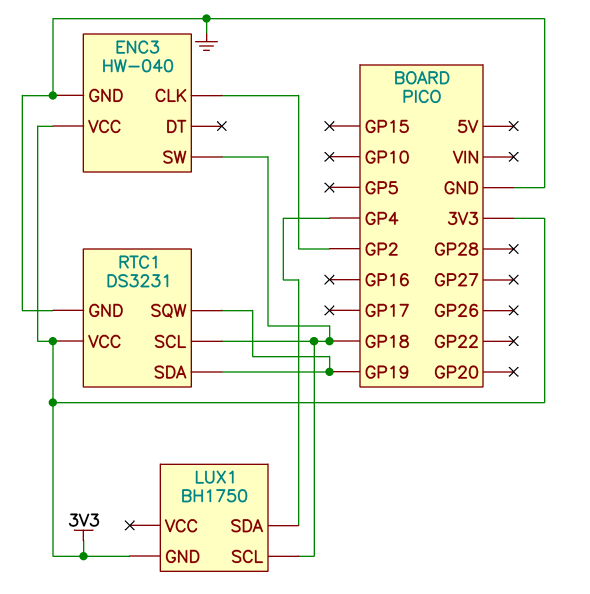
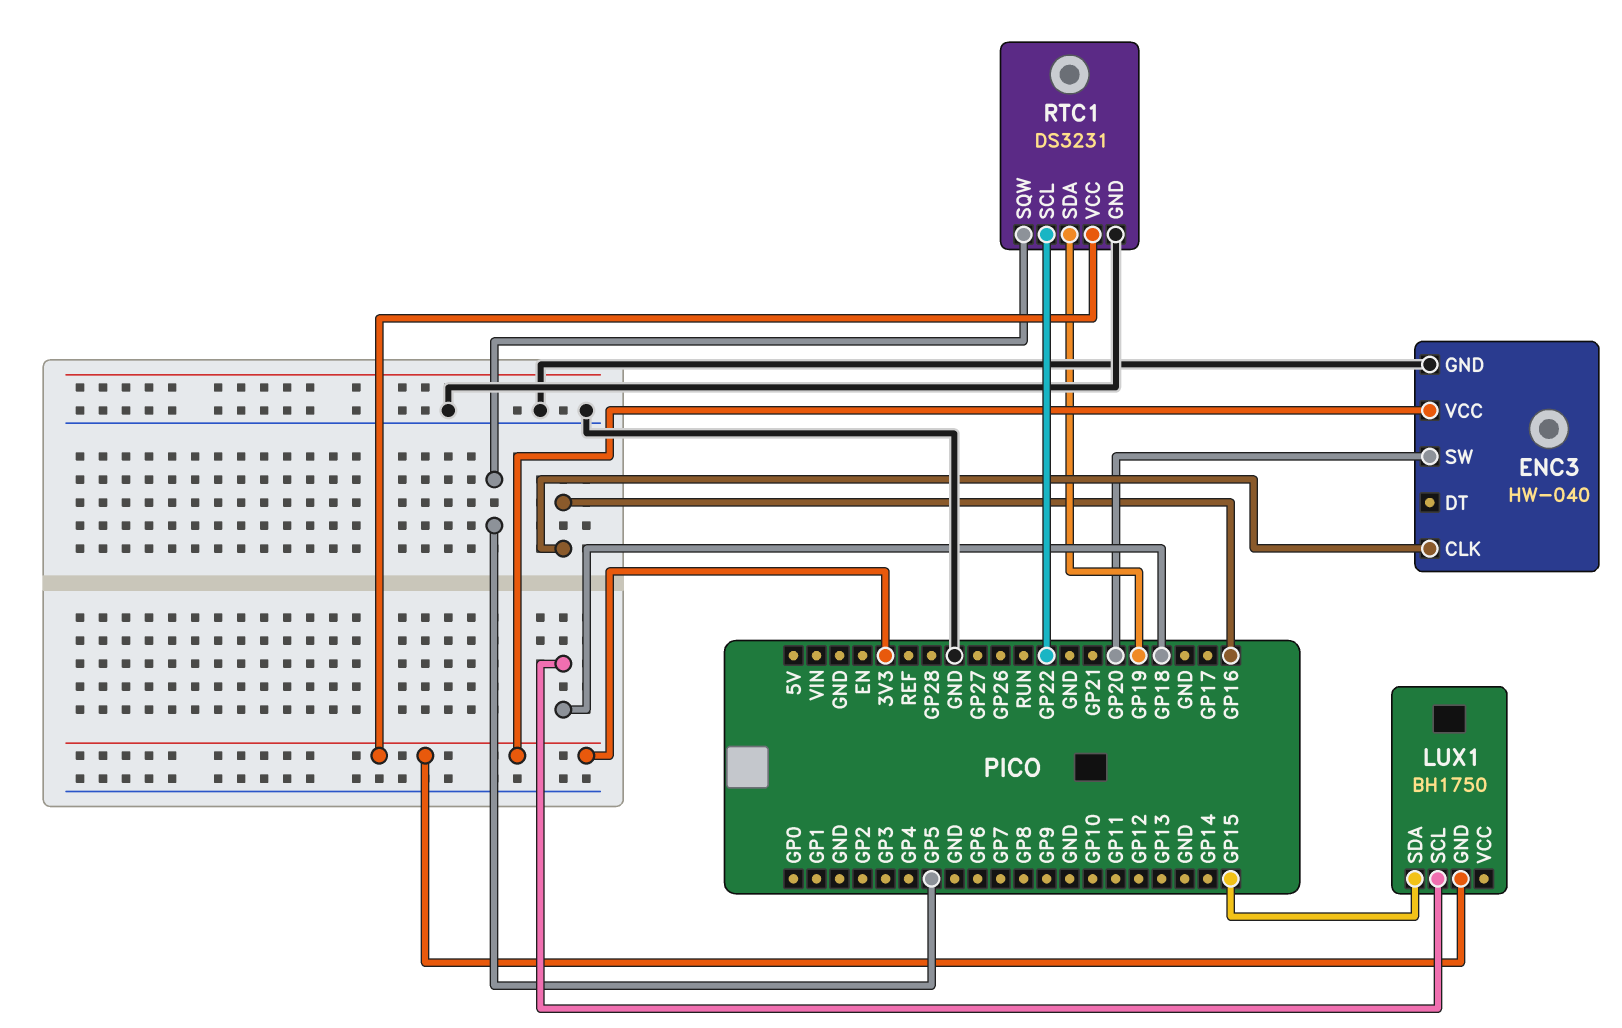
ENC3 pin CLK: GP2 -> GP16
ENC3 pin SW: GP18 -> GP20
LUX1 pin SDA: GP4 -> GP15
RTC1 pin SCL: GP18 -> GP22
RTC1 pin SQW: GP19 -> GP5

